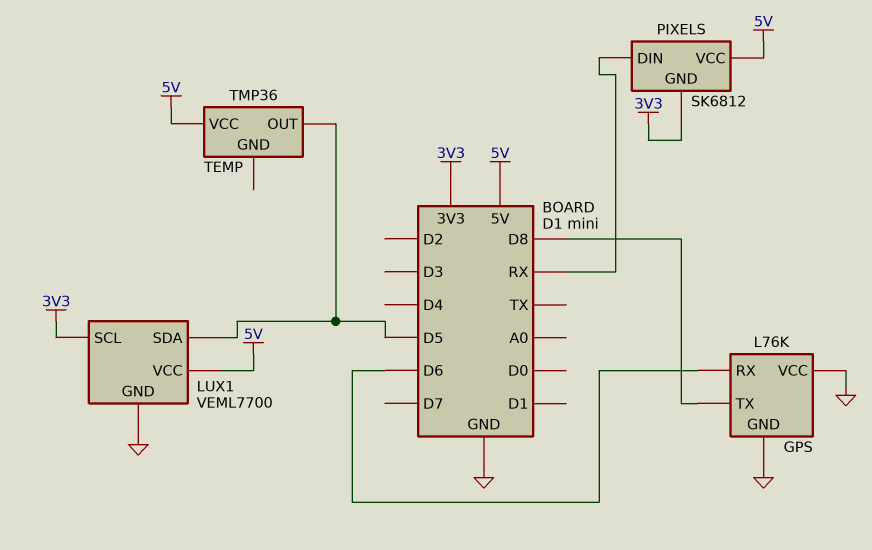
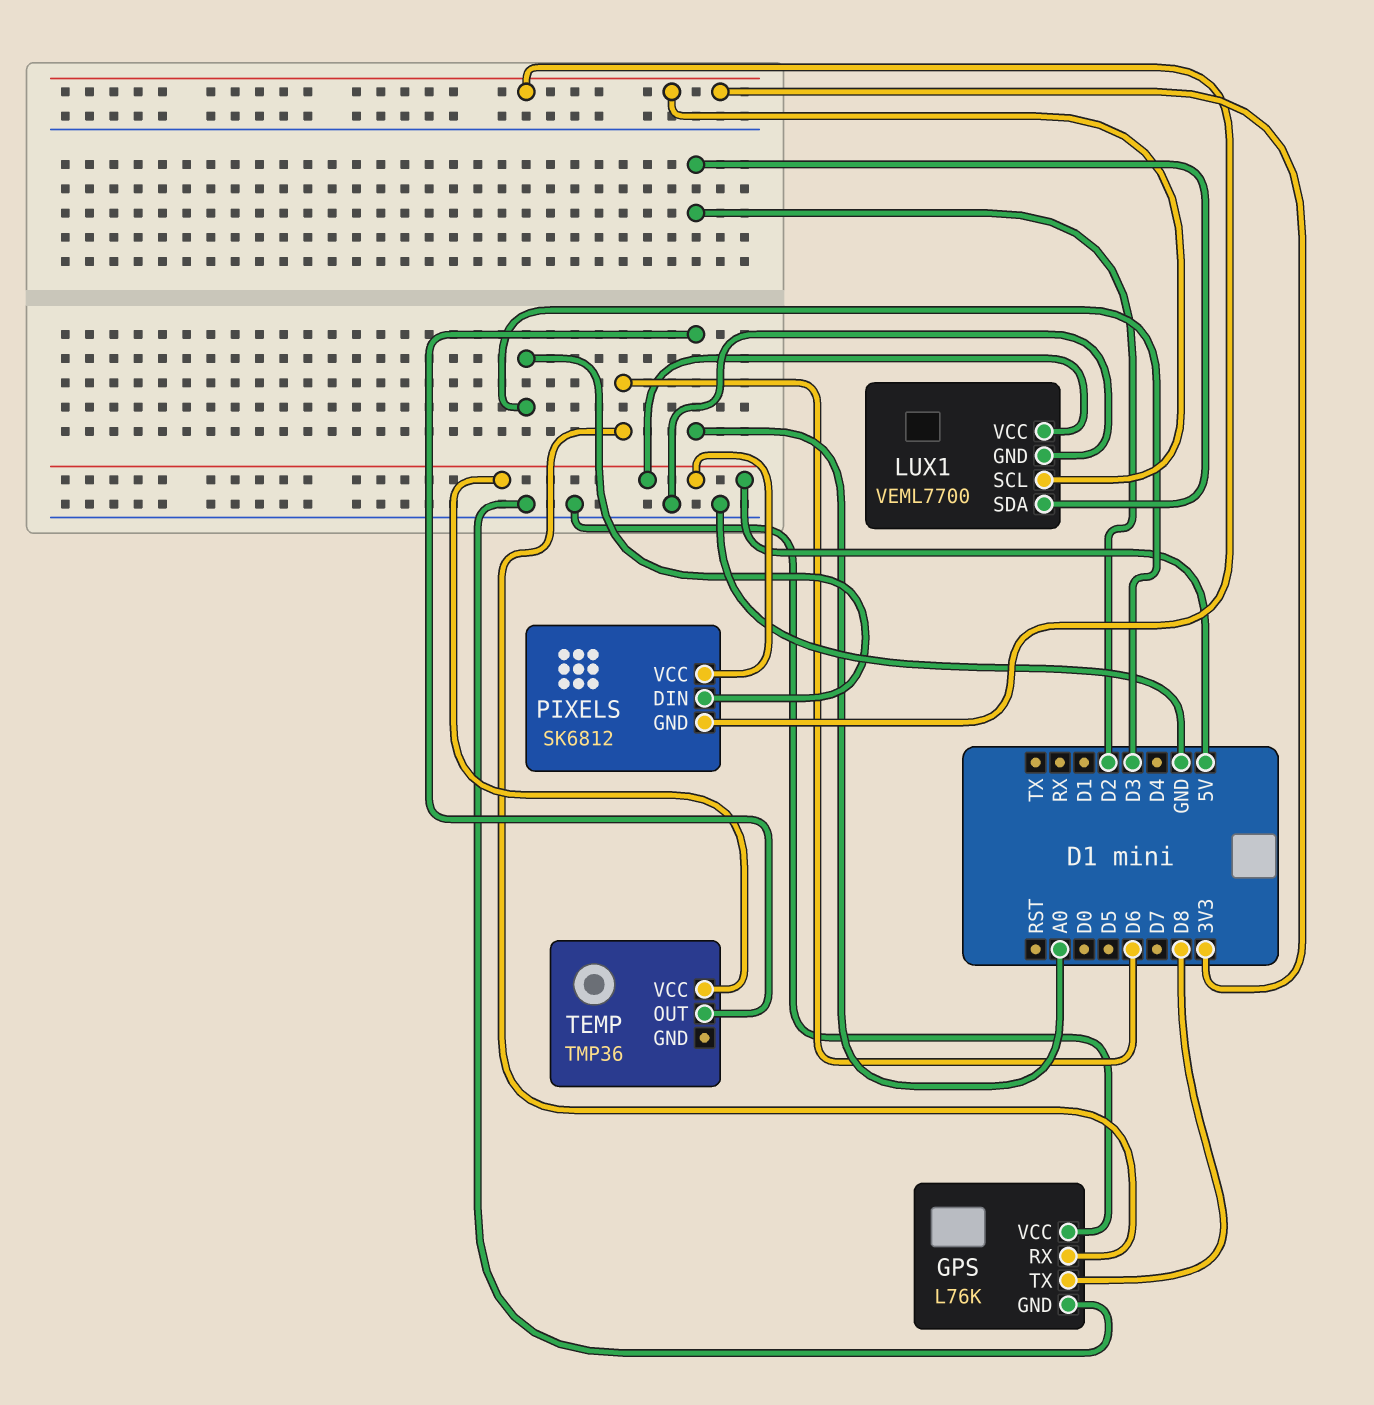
LUX1 pin SDA: D5 -> D2
PIXELS pin DIN: RX -> D3
TEMP pin OUT: D5 -> A0

